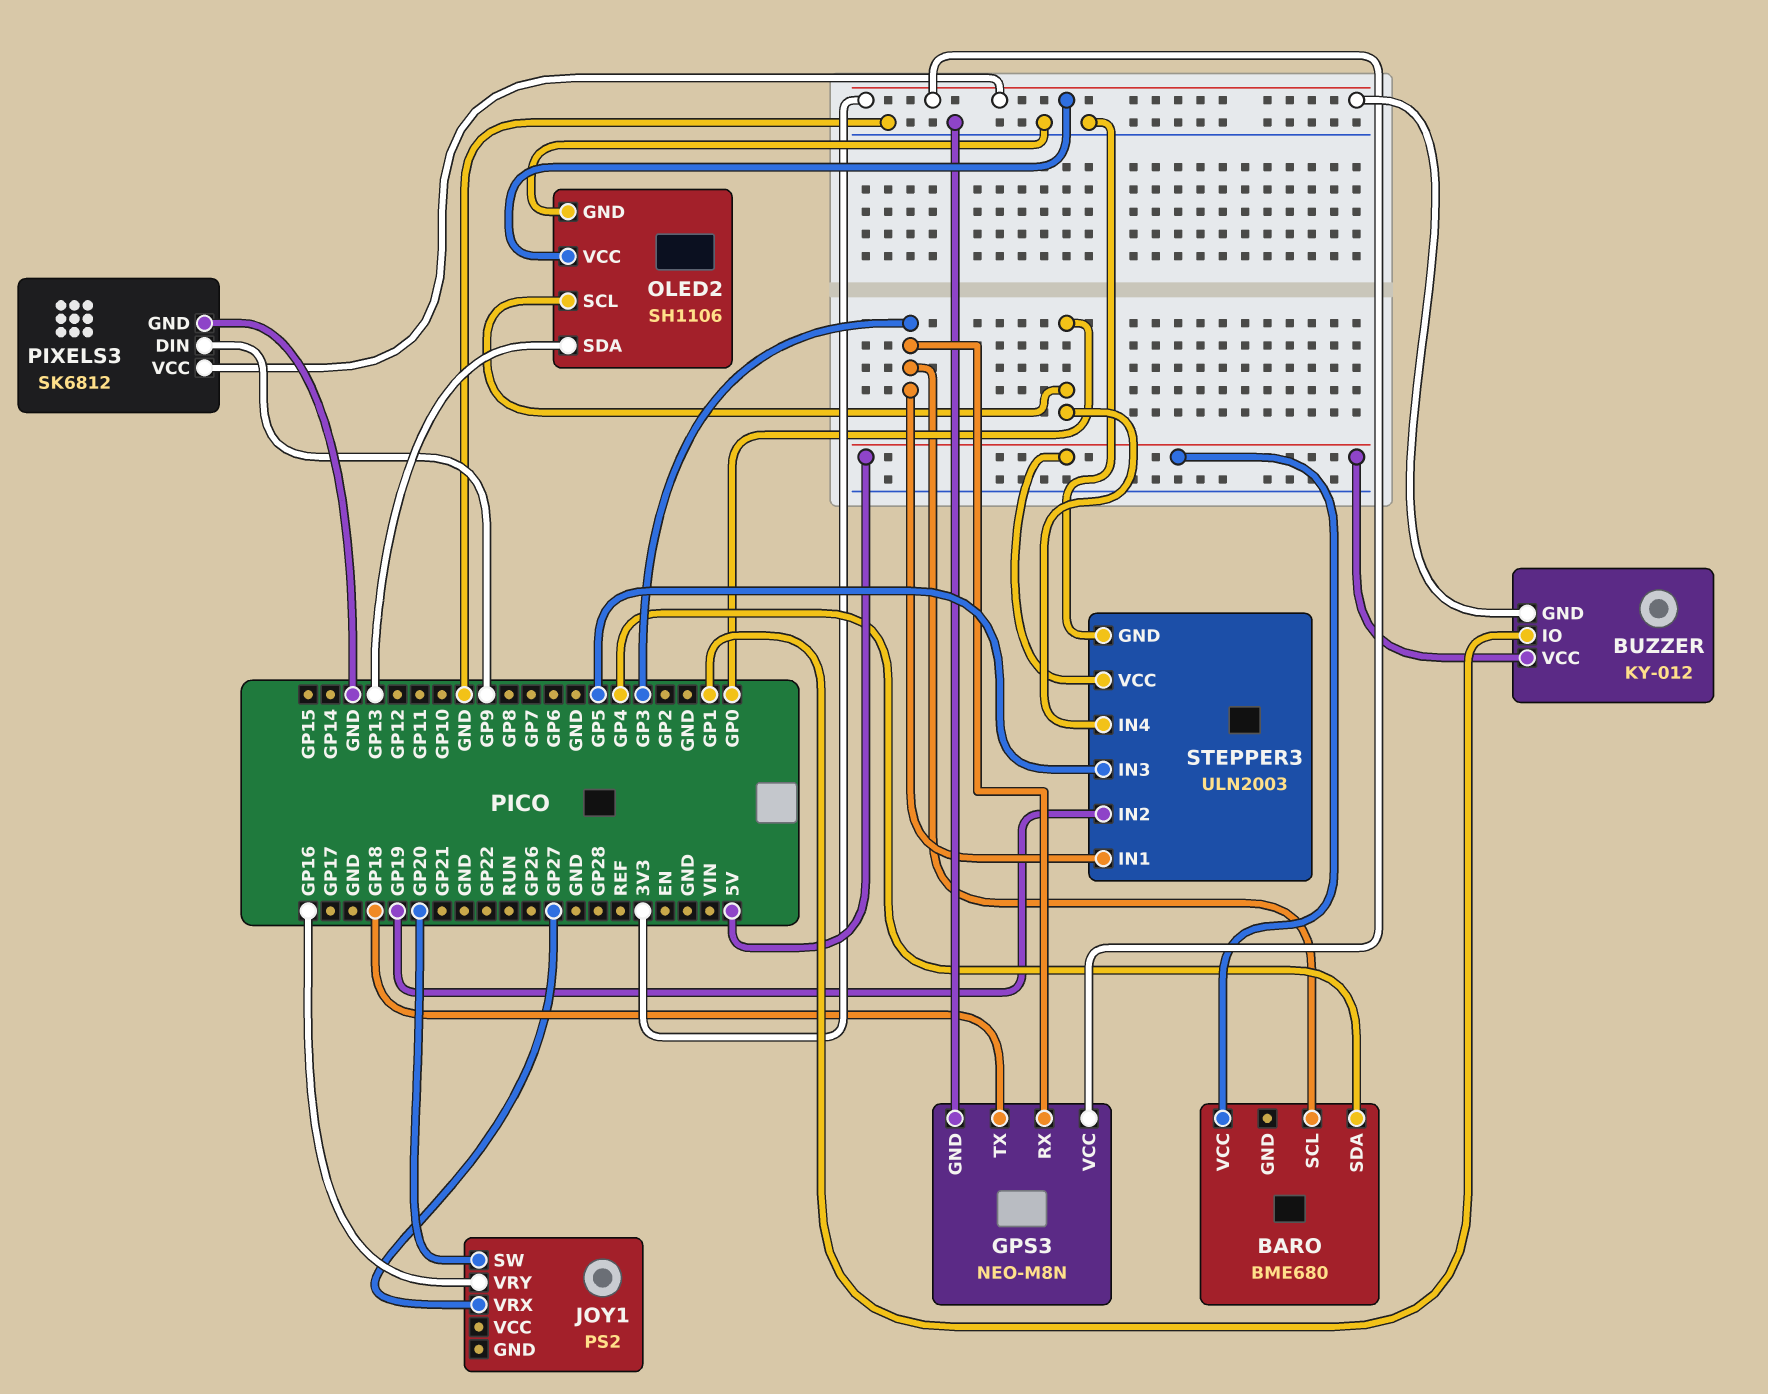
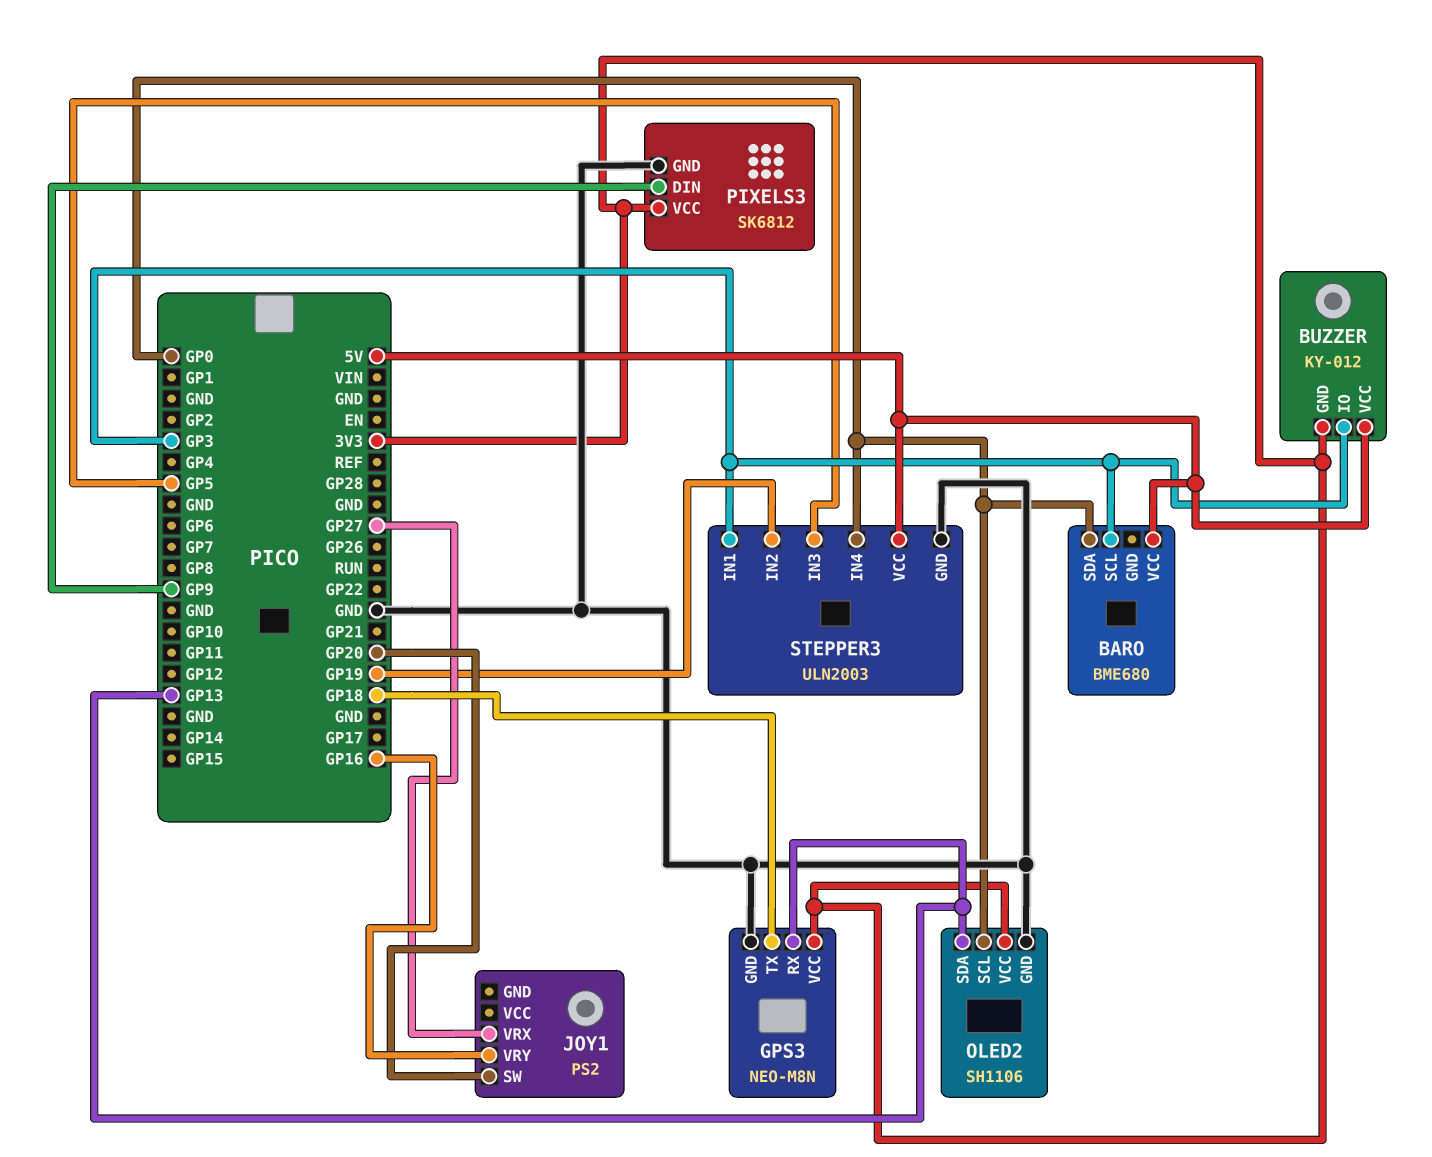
BARO pin SDA: GP4 -> GP0
BUZZER pin IO: GP1 -> GP3
GPS3 pin RX: GP3 -> GP13

